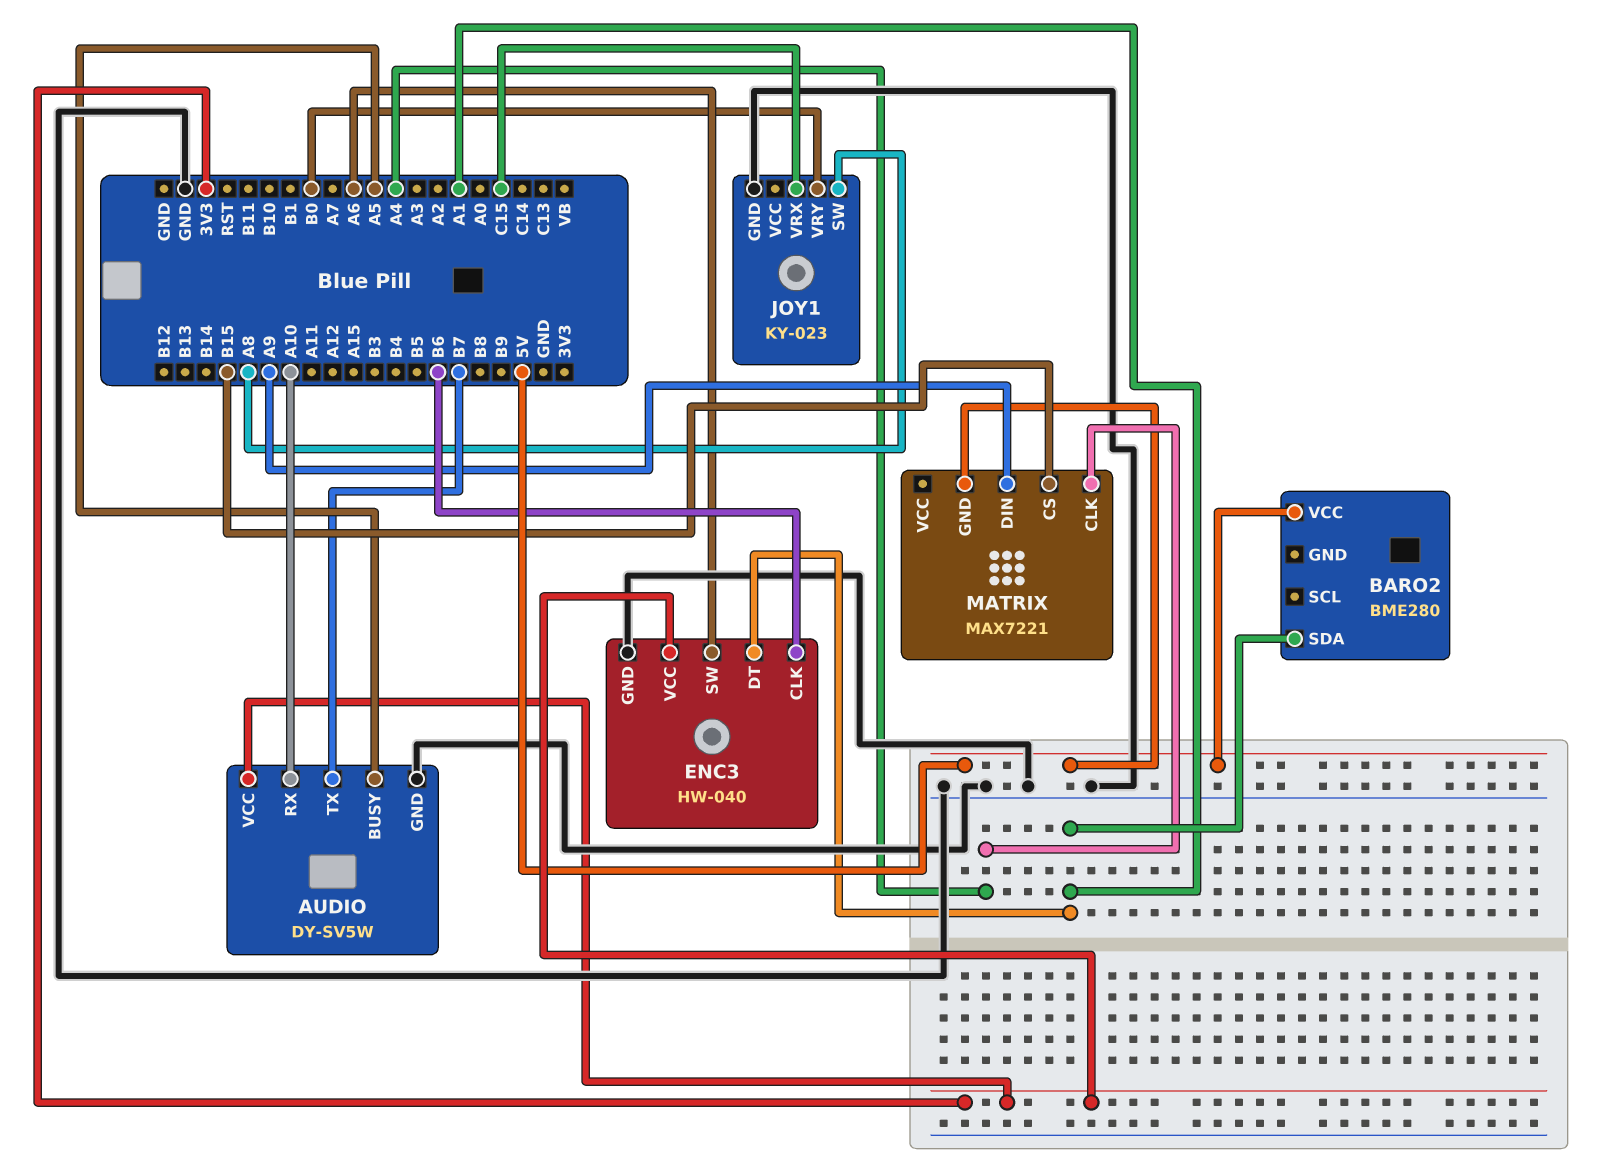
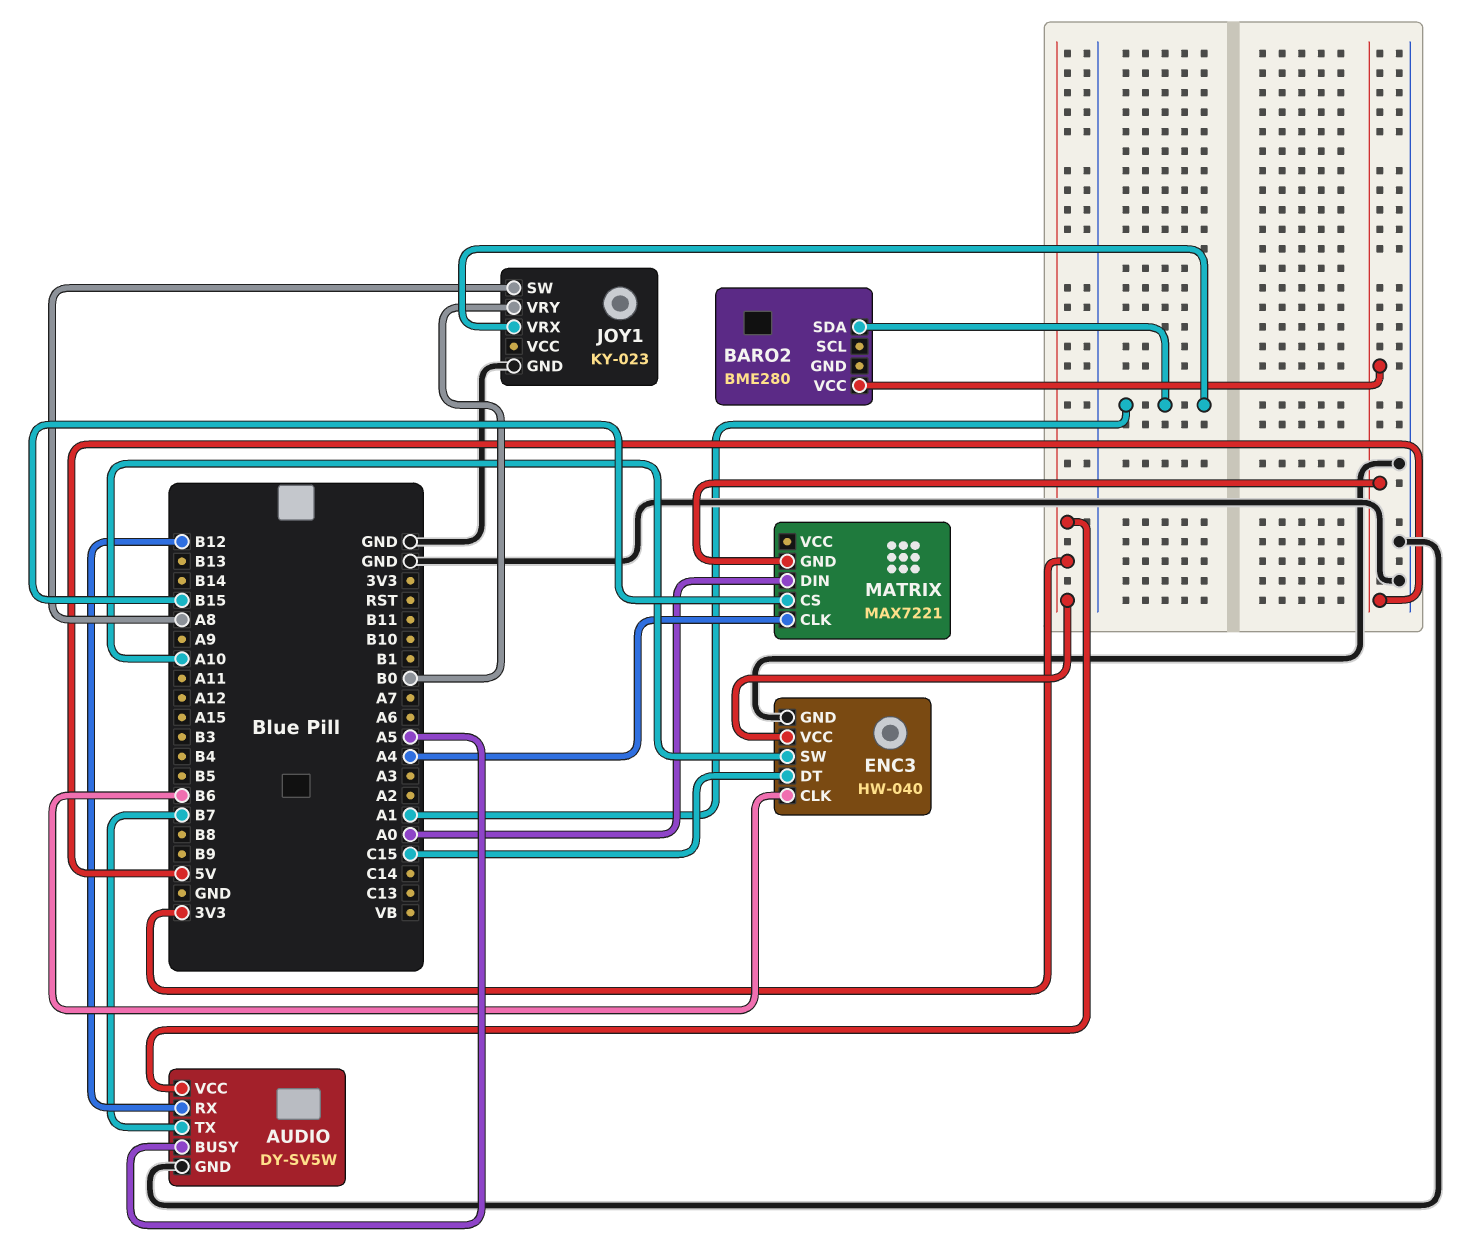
AUDIO pin RX: A10 -> B12
ENC3 pin DT: A1 -> C15
ENC3 pin SW: A6 -> A10
JOY1 pin VRX: C15 -> A1
MATRIX pin DIN: A9 -> A0

